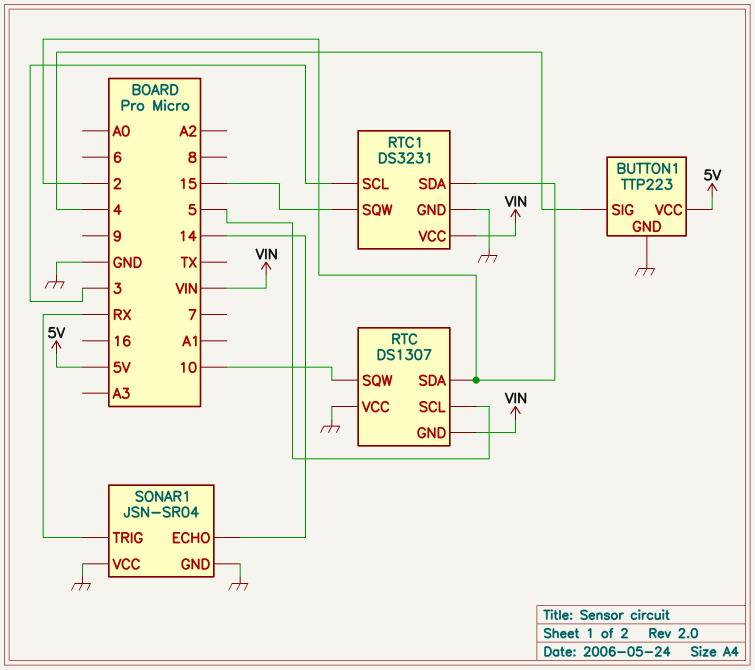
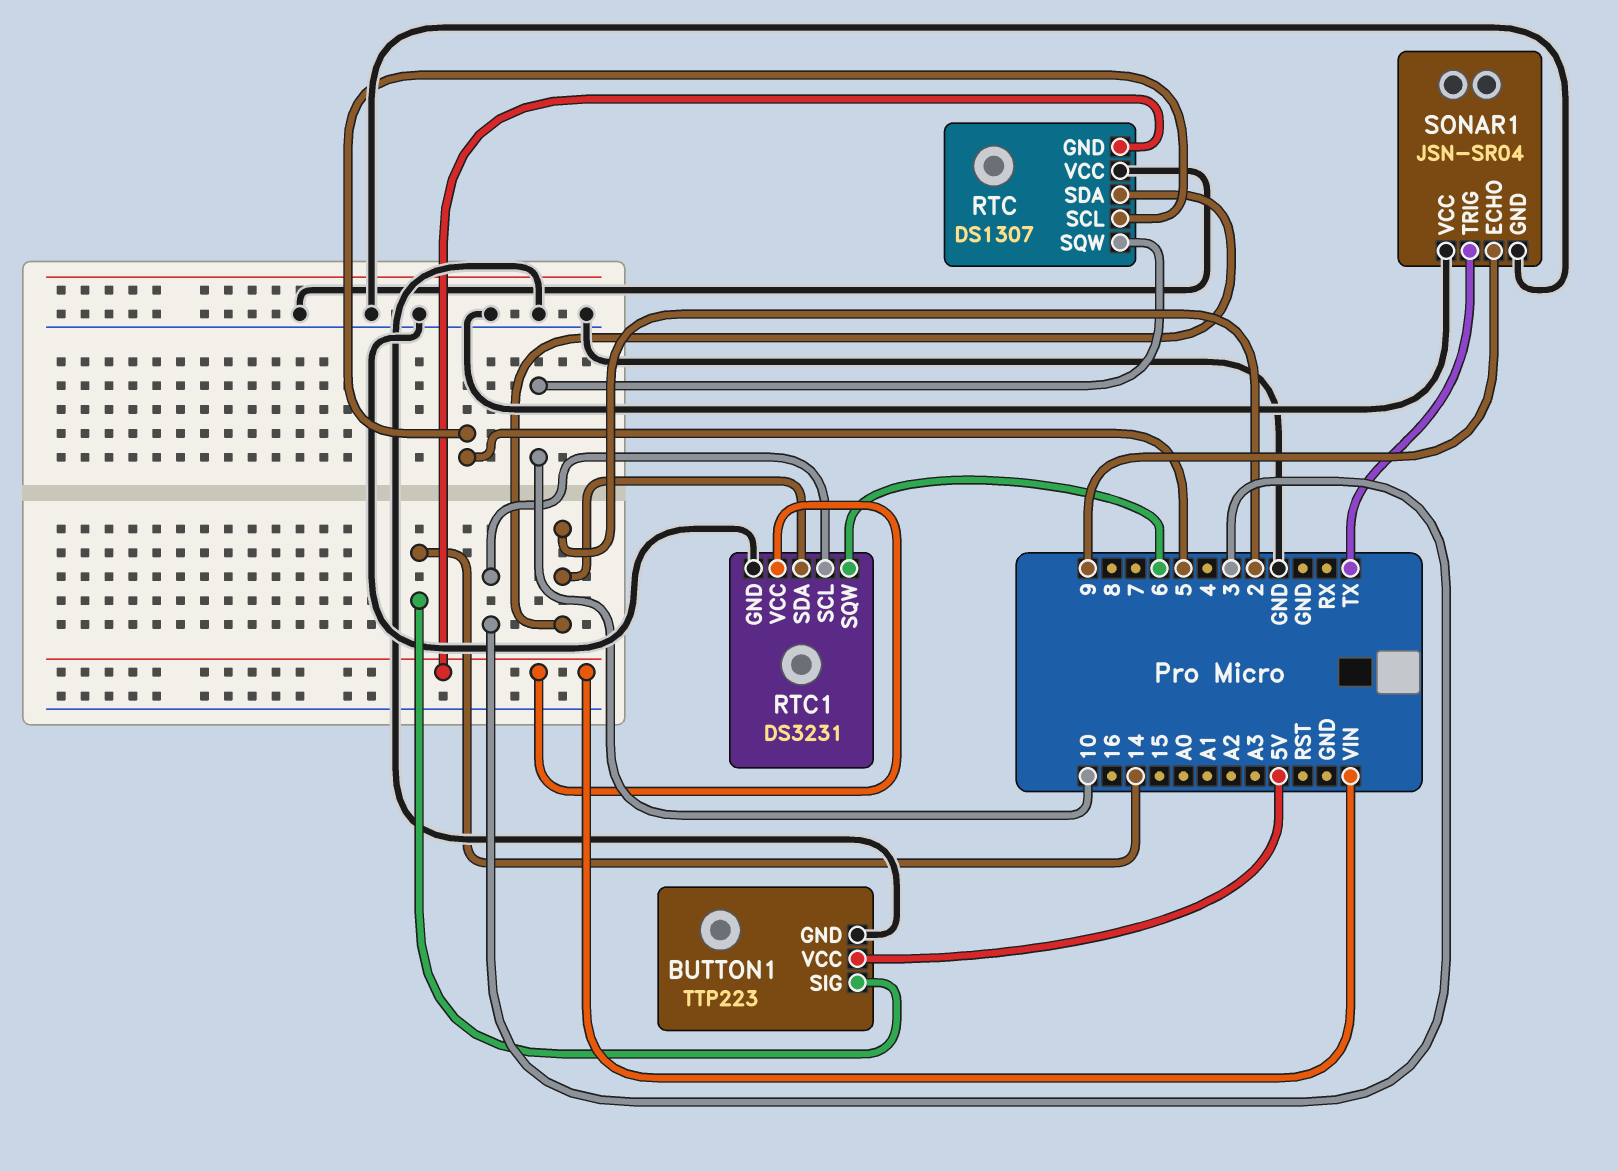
BUTTON1 pin SIG: 4 -> 14
RTC1 pin SQW: 15 -> 6
SONAR1 pin ECHO: 14 -> 9
SONAR1 pin TRIG: RX -> TX

